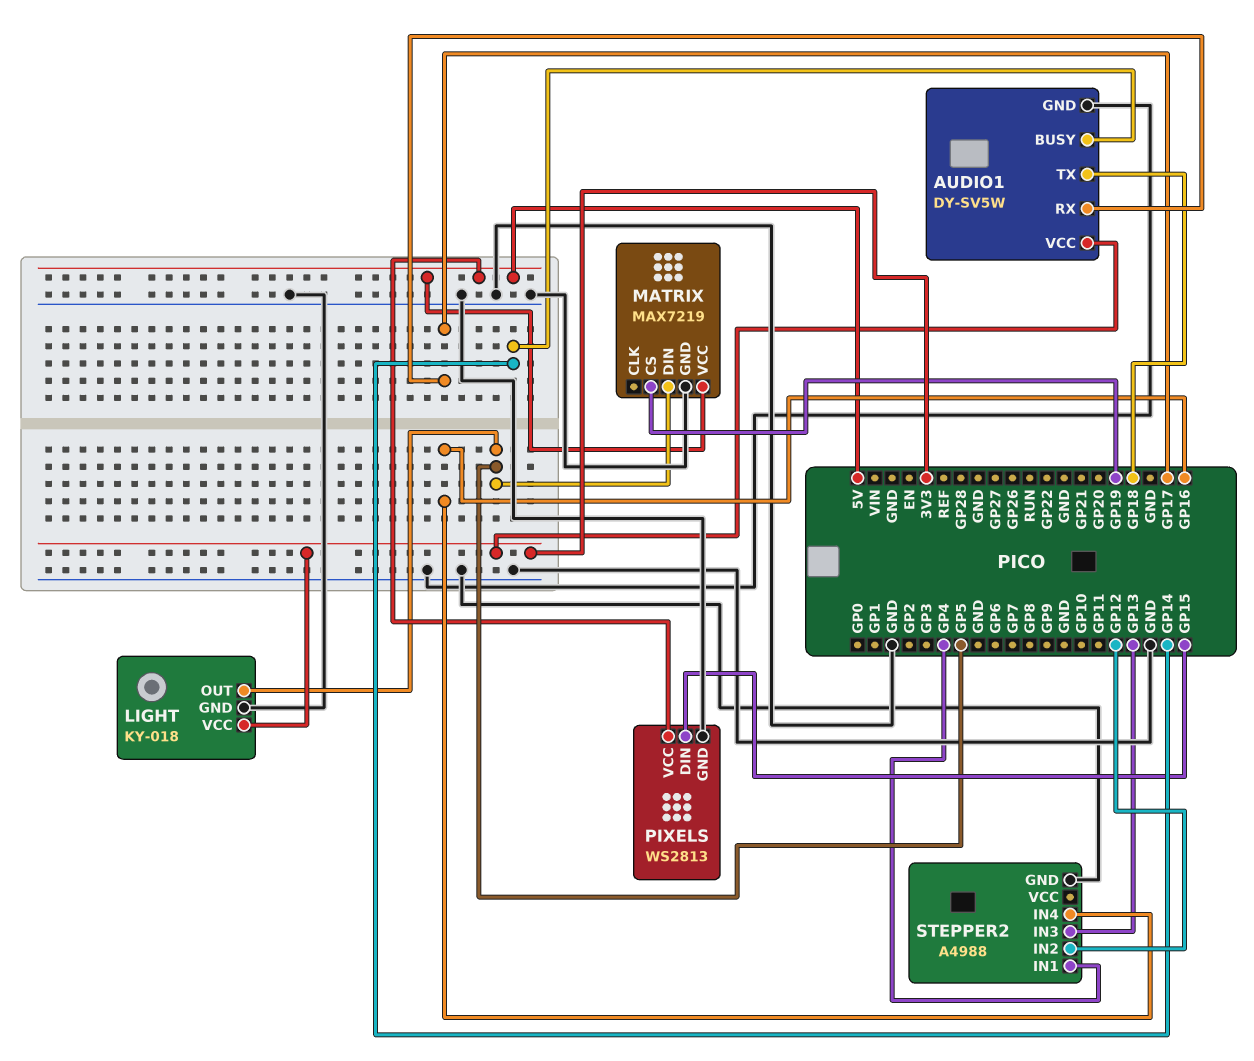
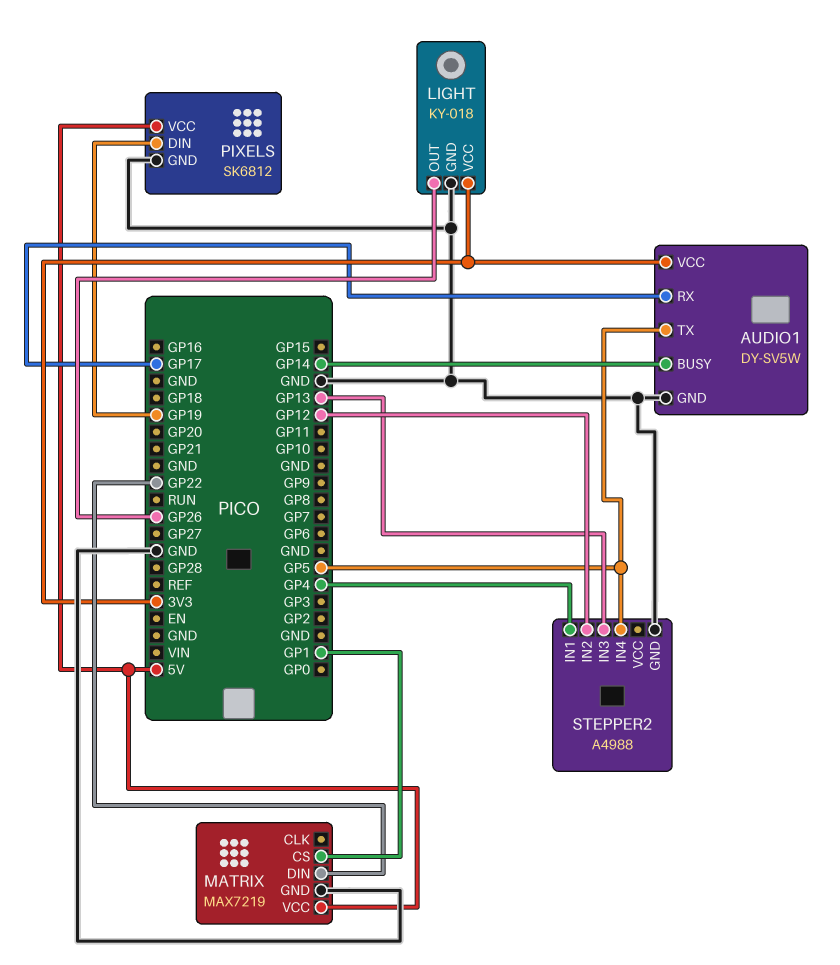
AUDIO1 pin TX: GP18 -> GP5
LIGHT pin OUT: GP5 -> GP26
MATRIX pin CS: GP19 -> GP1
MATRIX pin DIN: GP5 -> GP22
PIXELS: WS2813 -> SK6812
PIXELS pin DIN: GP15 -> GP19
STEPPER2 pin IN4: GP16 -> GP5

